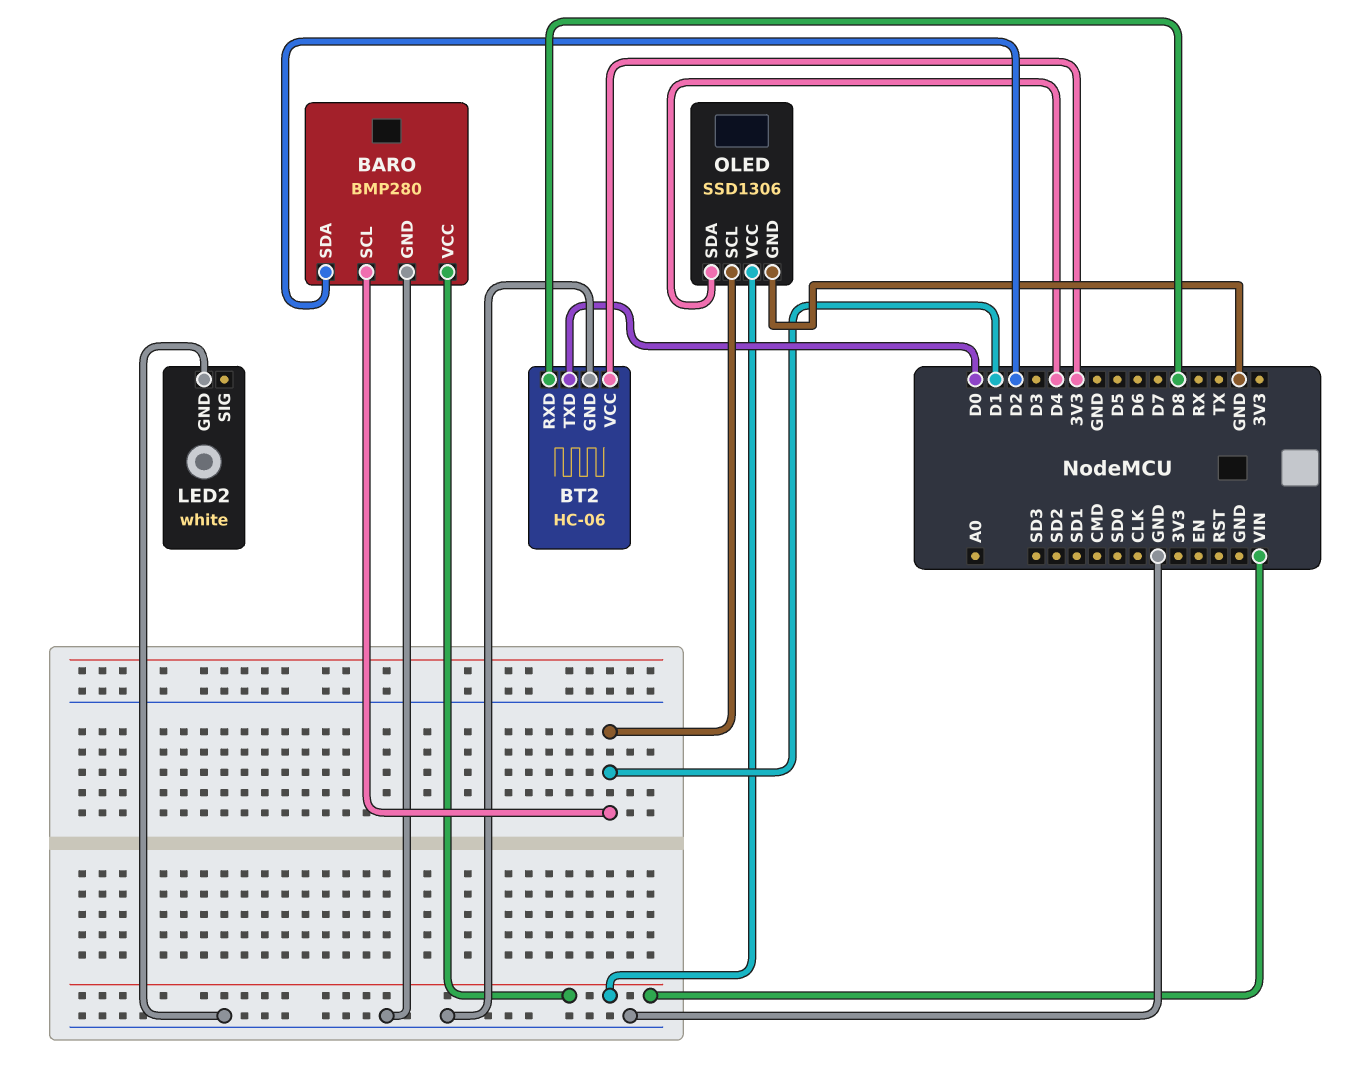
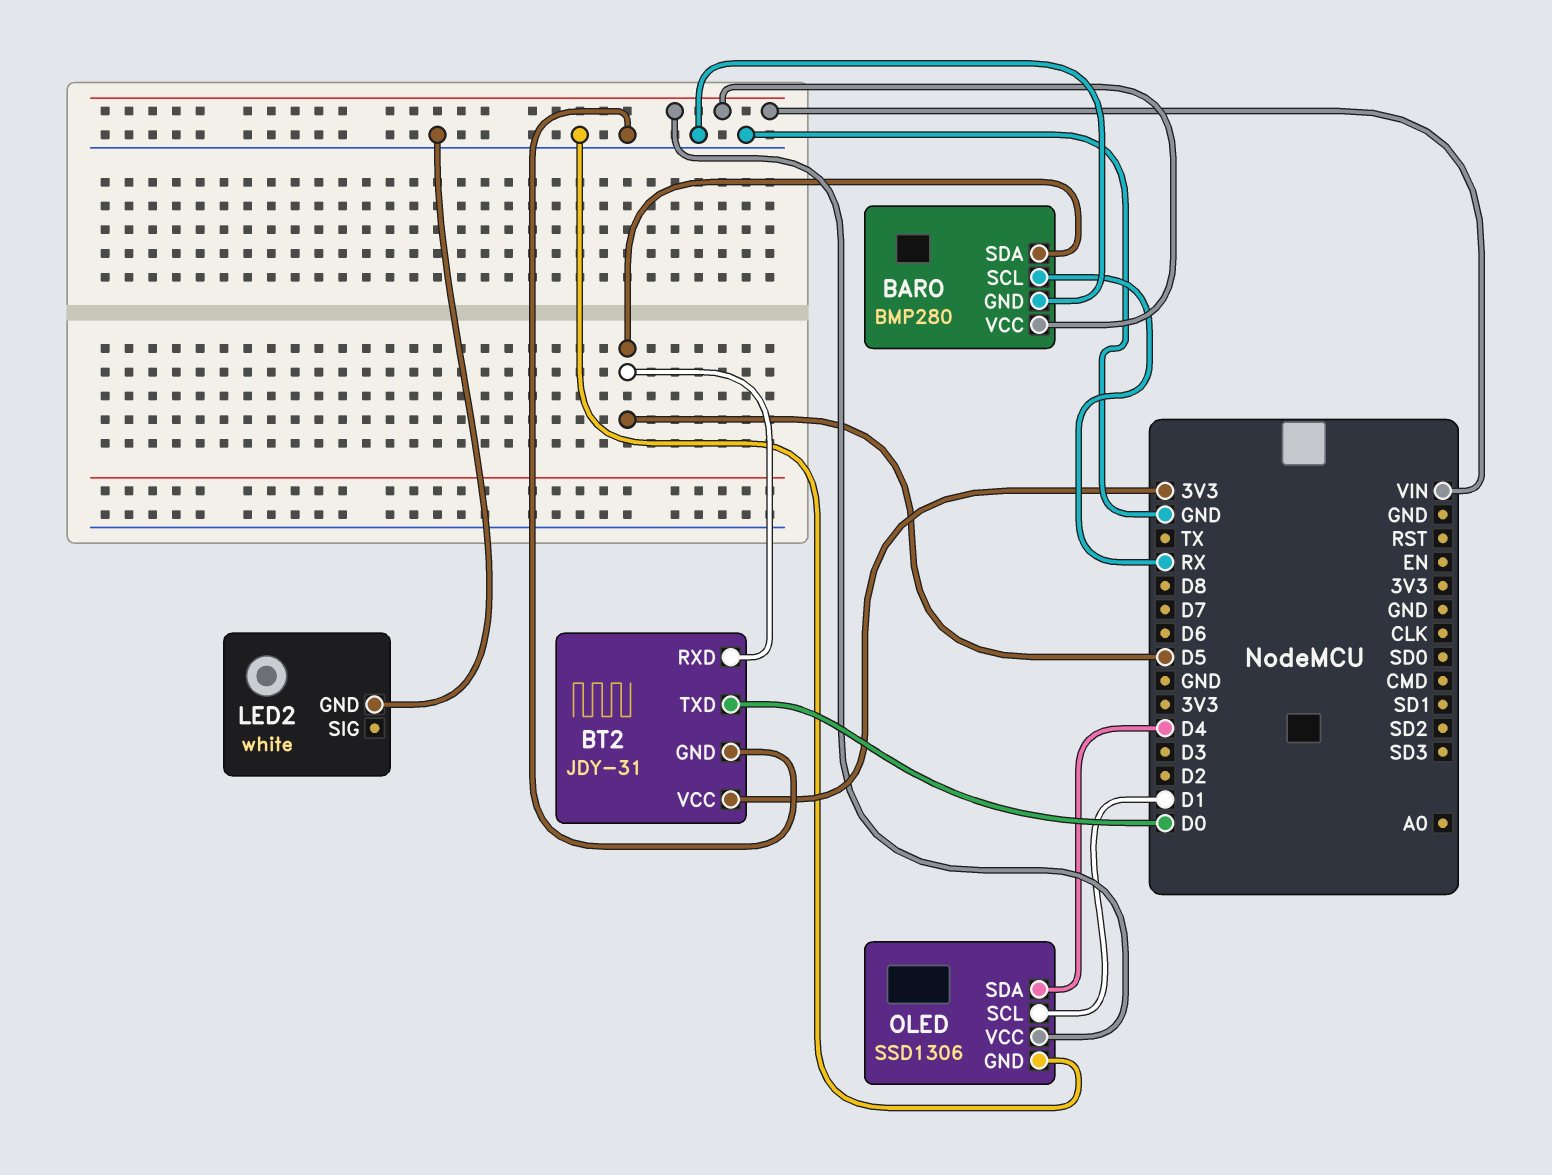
BARO pin SCL: D1 -> RX
BARO pin SDA: D2 -> D5
BT2: HC-06 -> JDY-31
BT2 pin RXD: D8 -> D5

